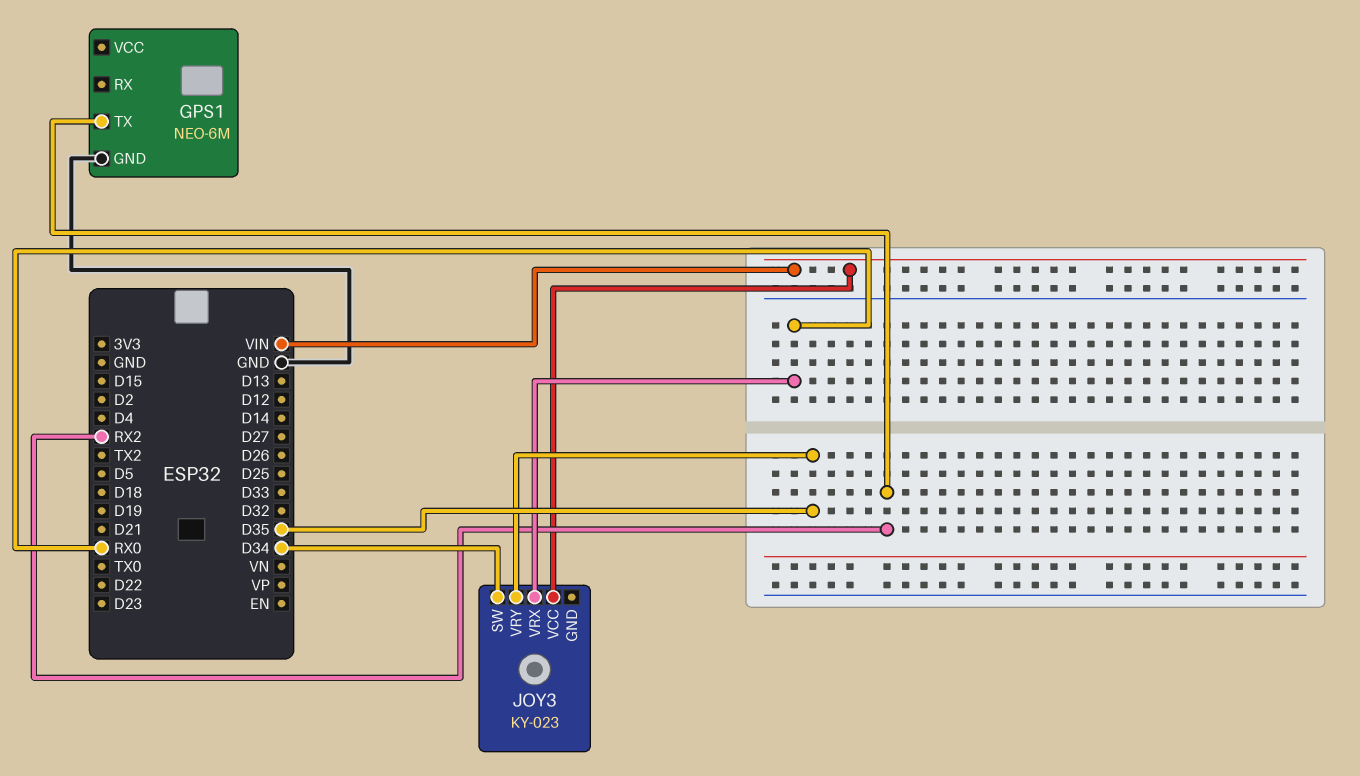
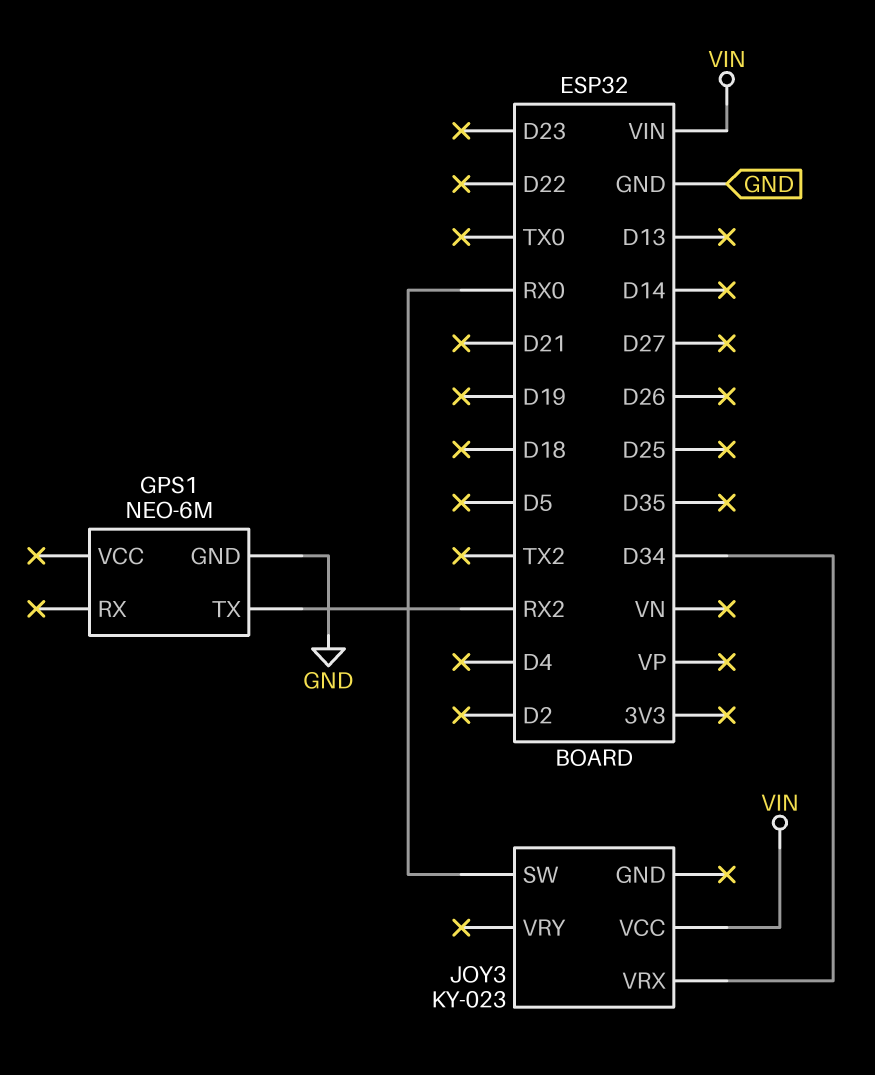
JOY3 pin SW: D34 -> RX0
JOY3 pin VRX: RX0 -> D34
JOY3 pin VRY: D35 -> none

